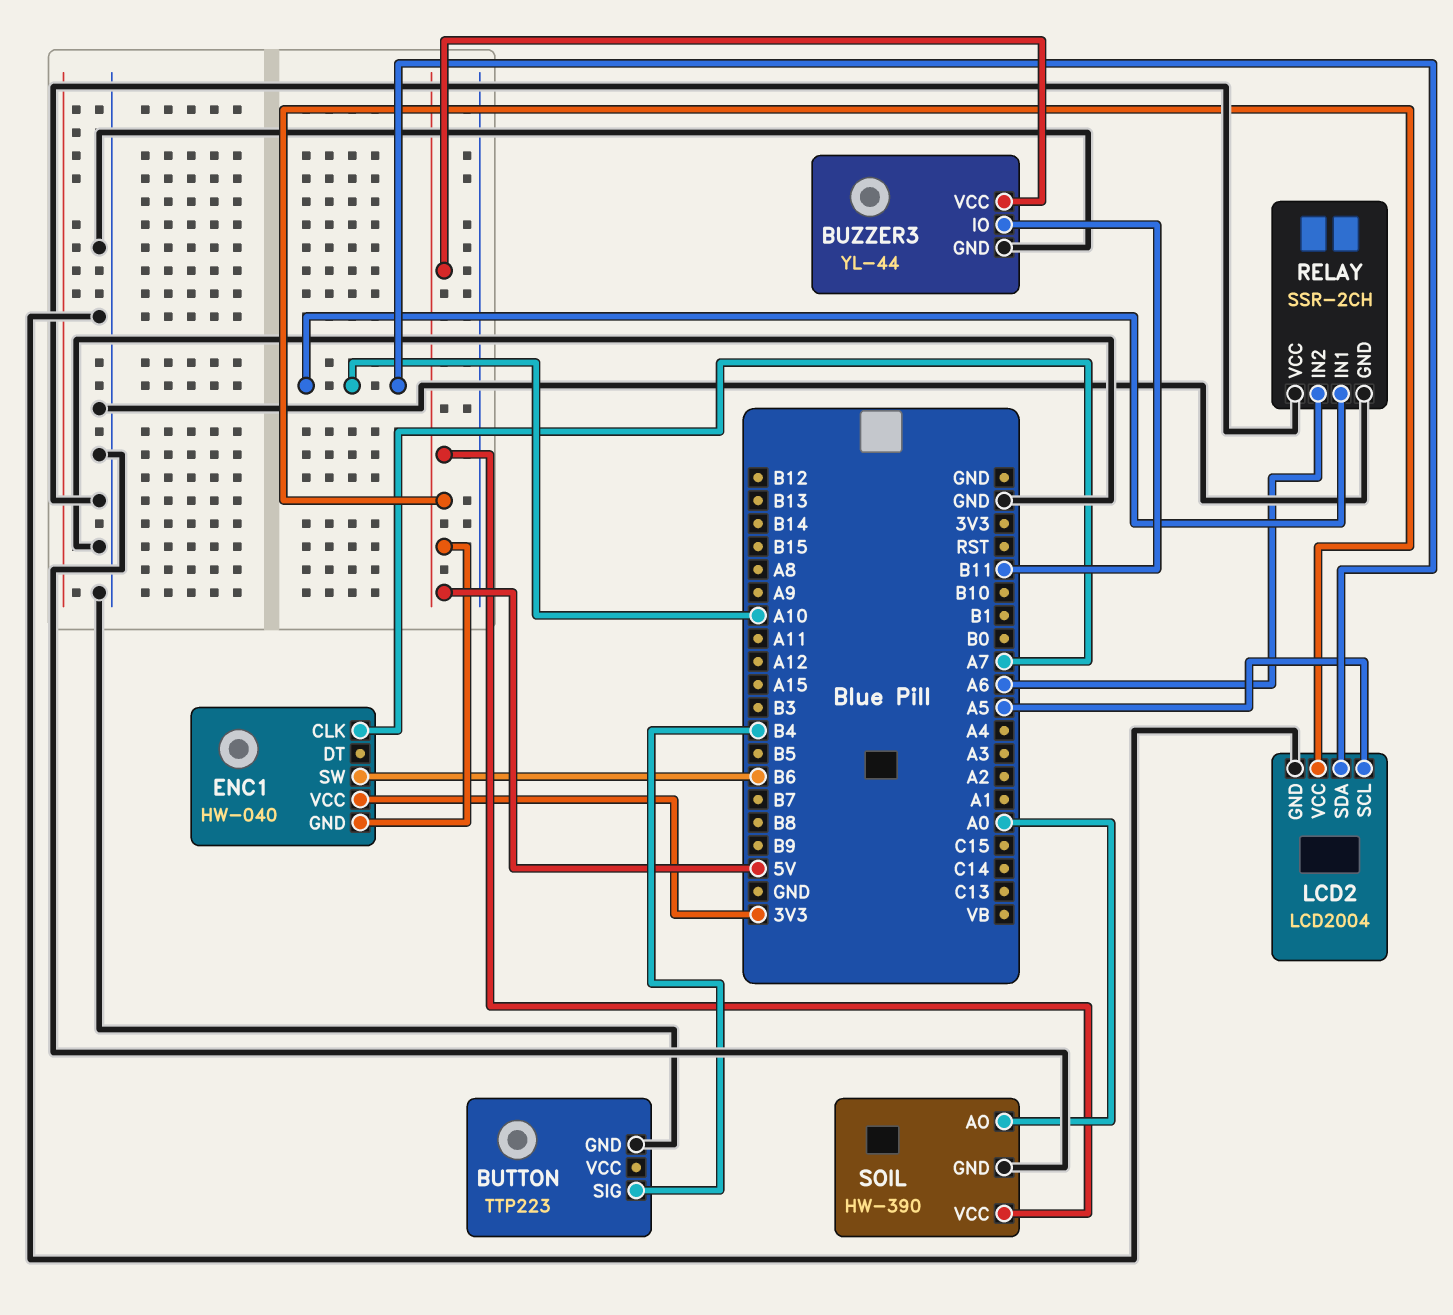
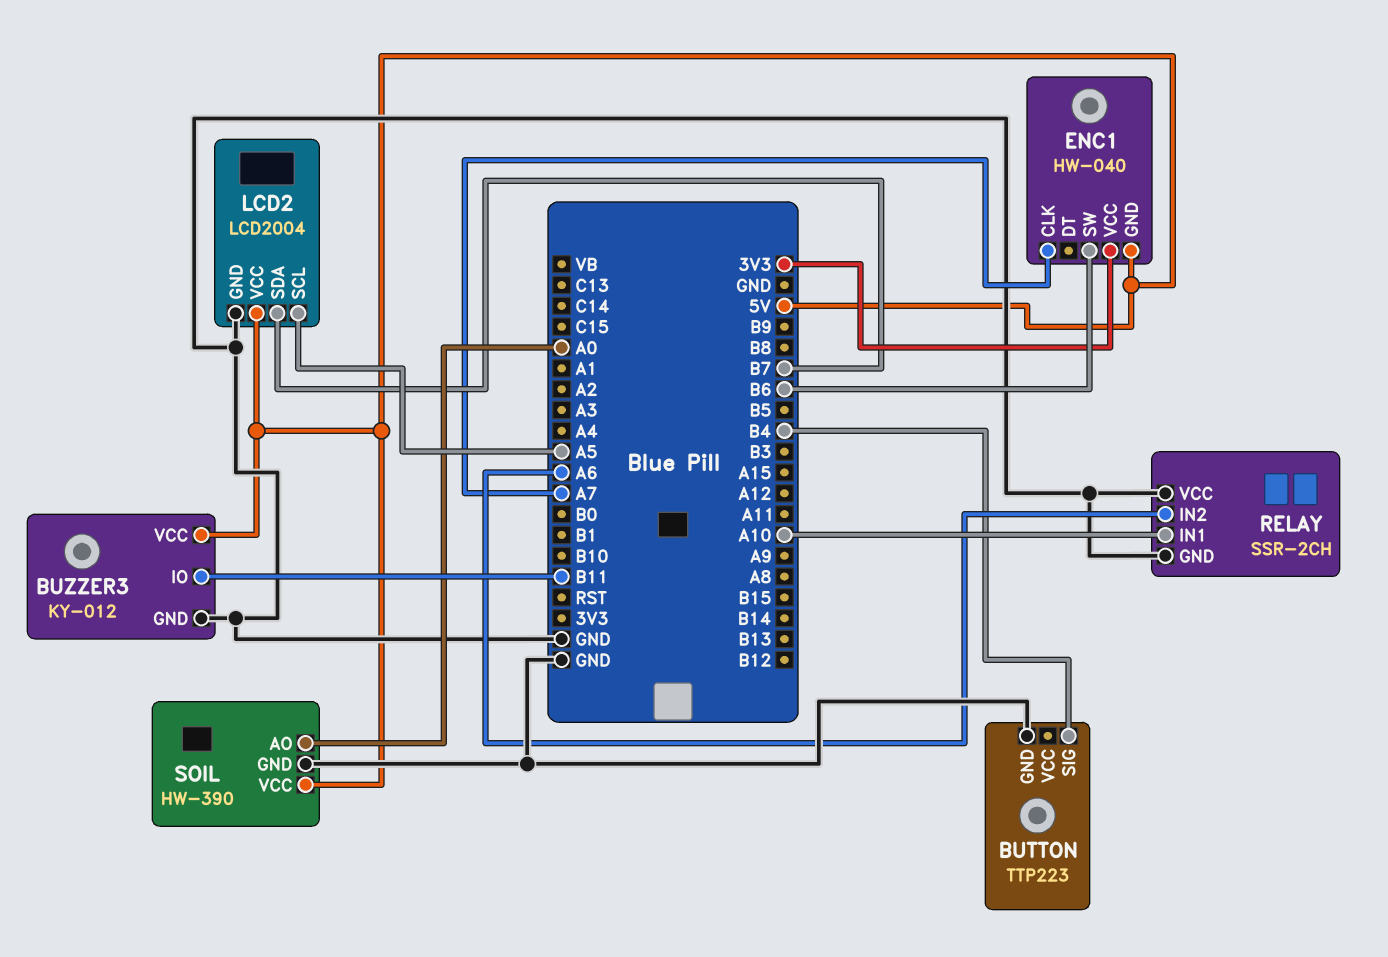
BUZZER3: YL-44 -> KY-012
LCD2 pin SDA: A10 -> B7

